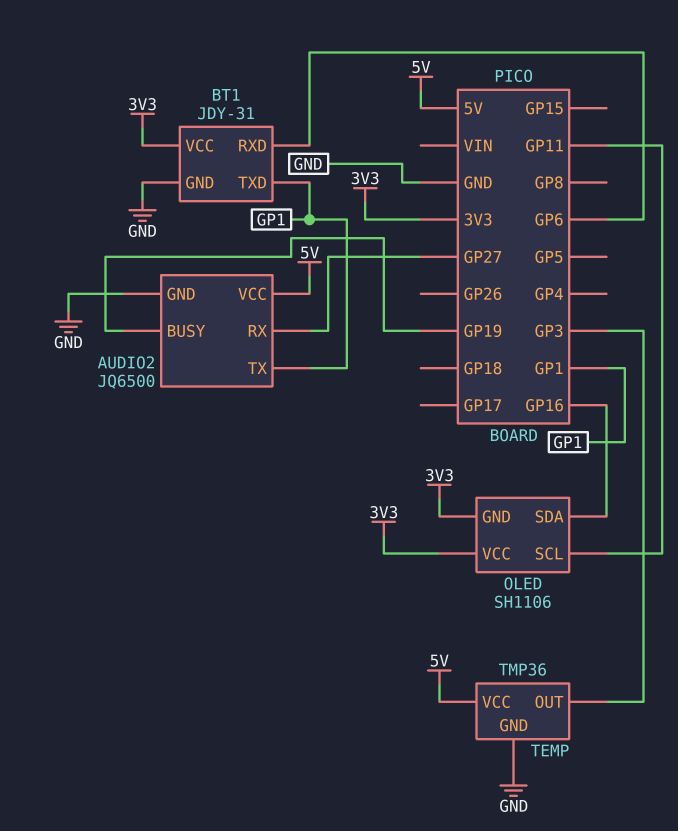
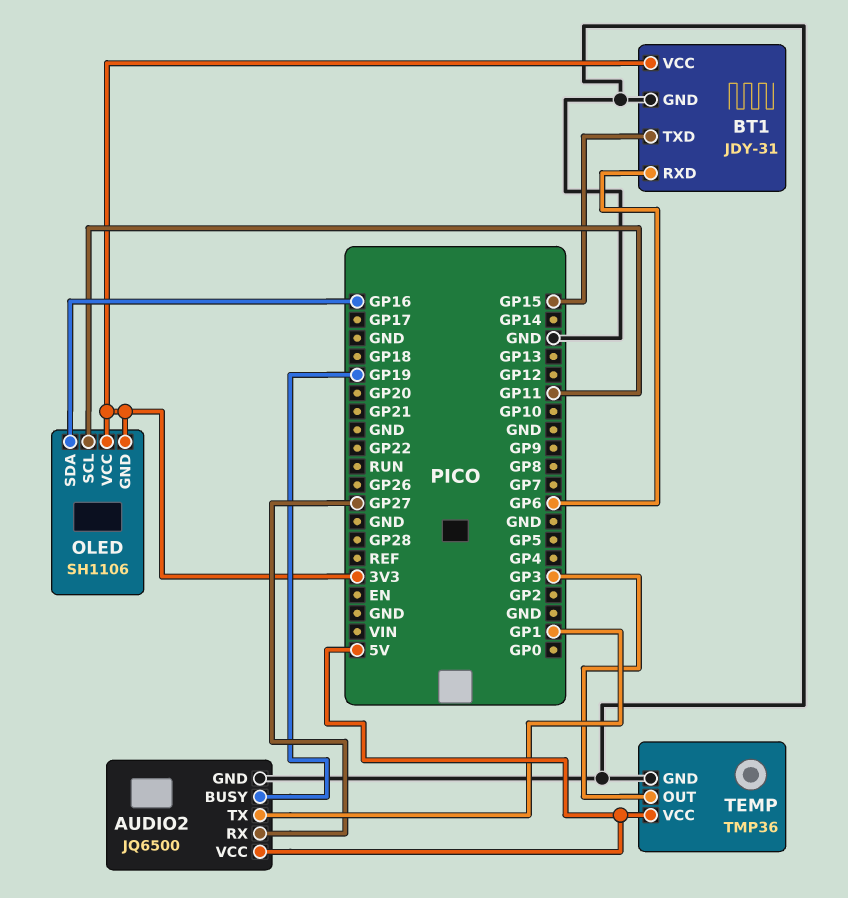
BT1 pin TXD: GP1 -> GP15

